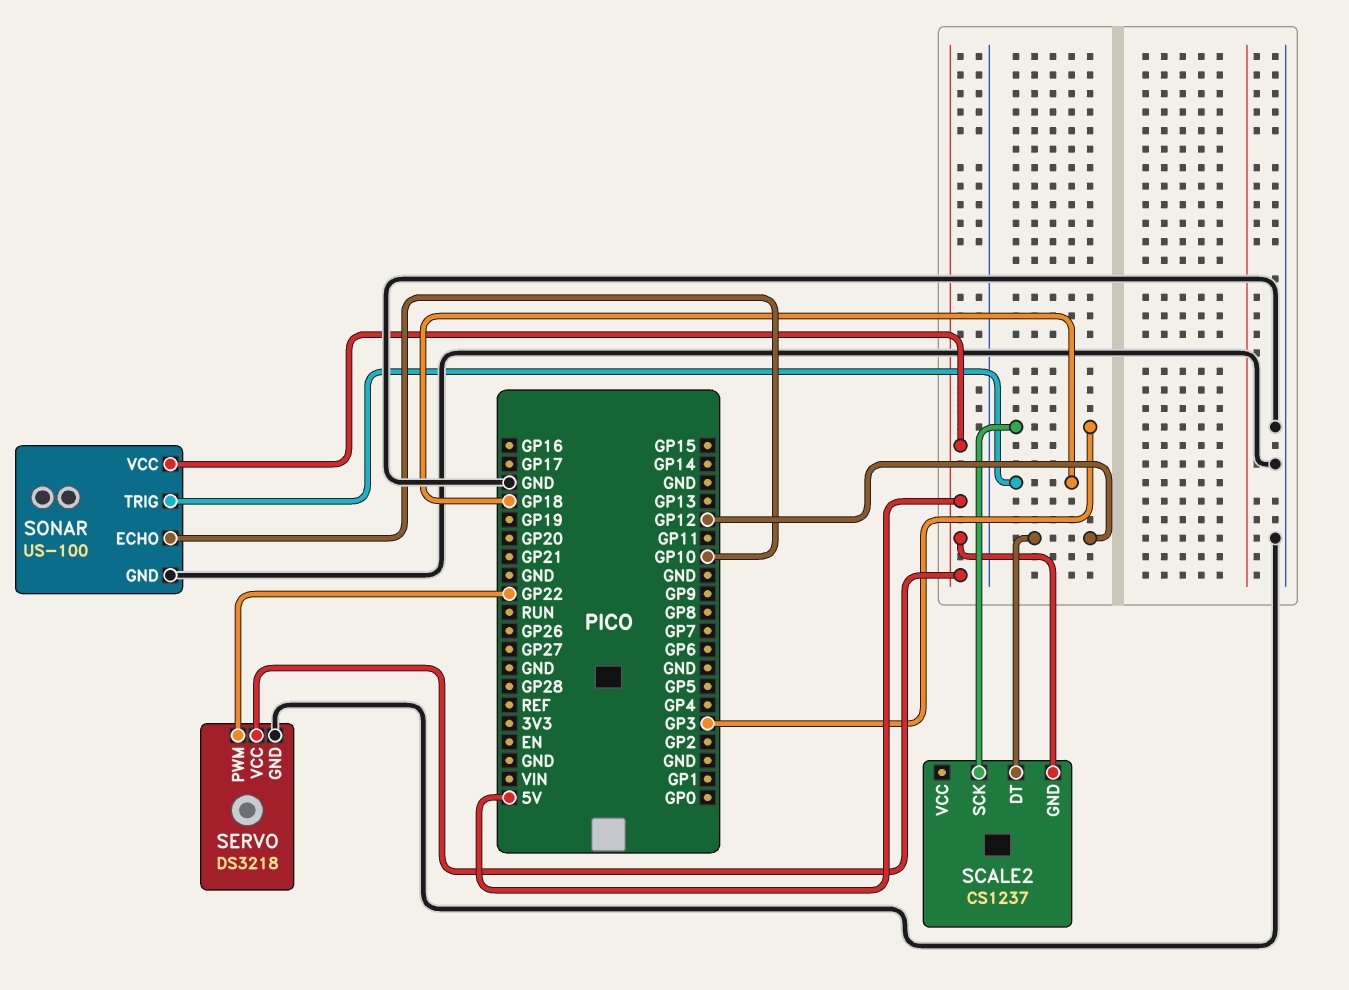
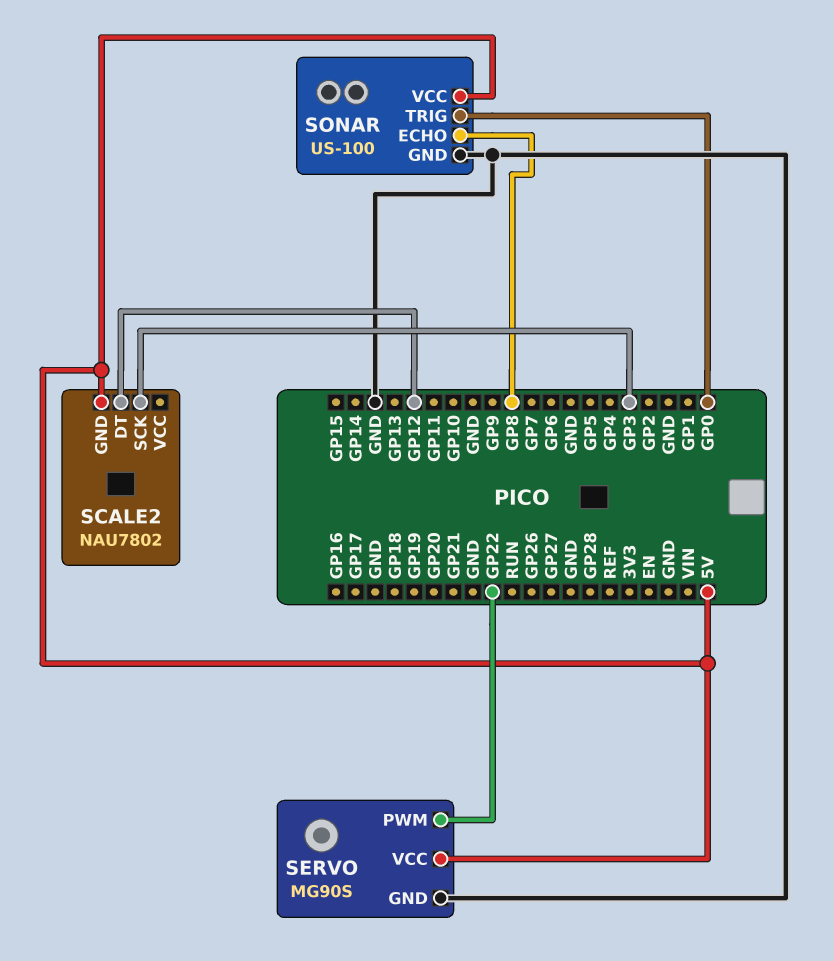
SCALE2: CS1237 -> NAU7802
SERVO: DS3218 -> MG90S
SONAR pin ECHO: GP10 -> GP8
SONAR pin TRIG: GP18 -> GP0

